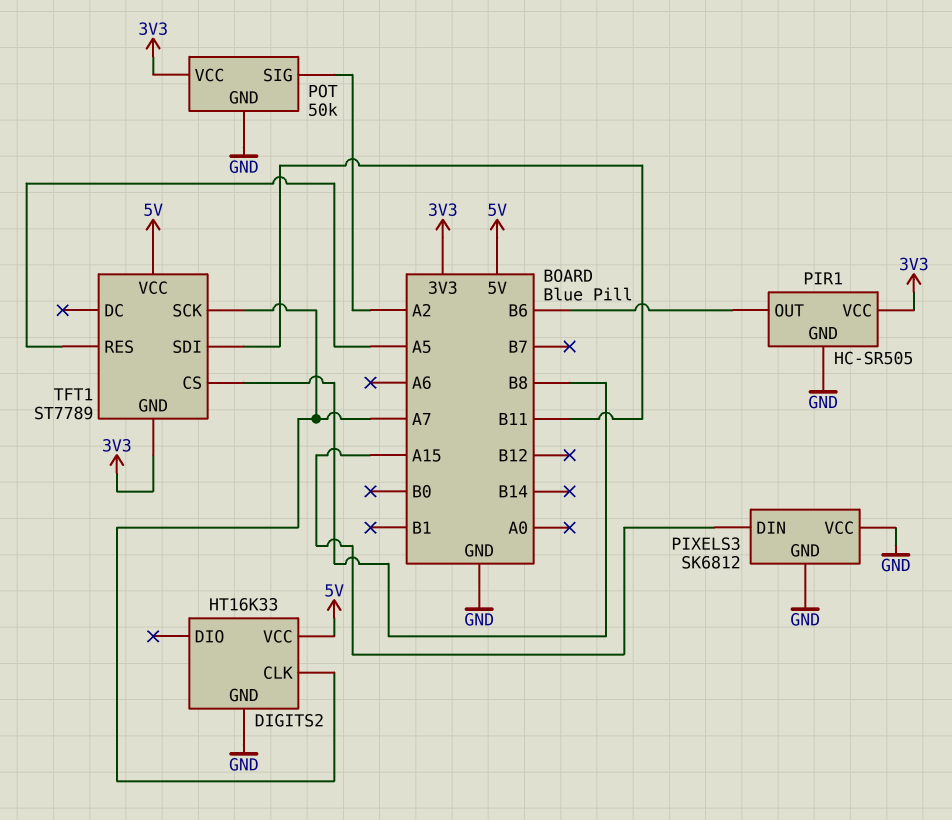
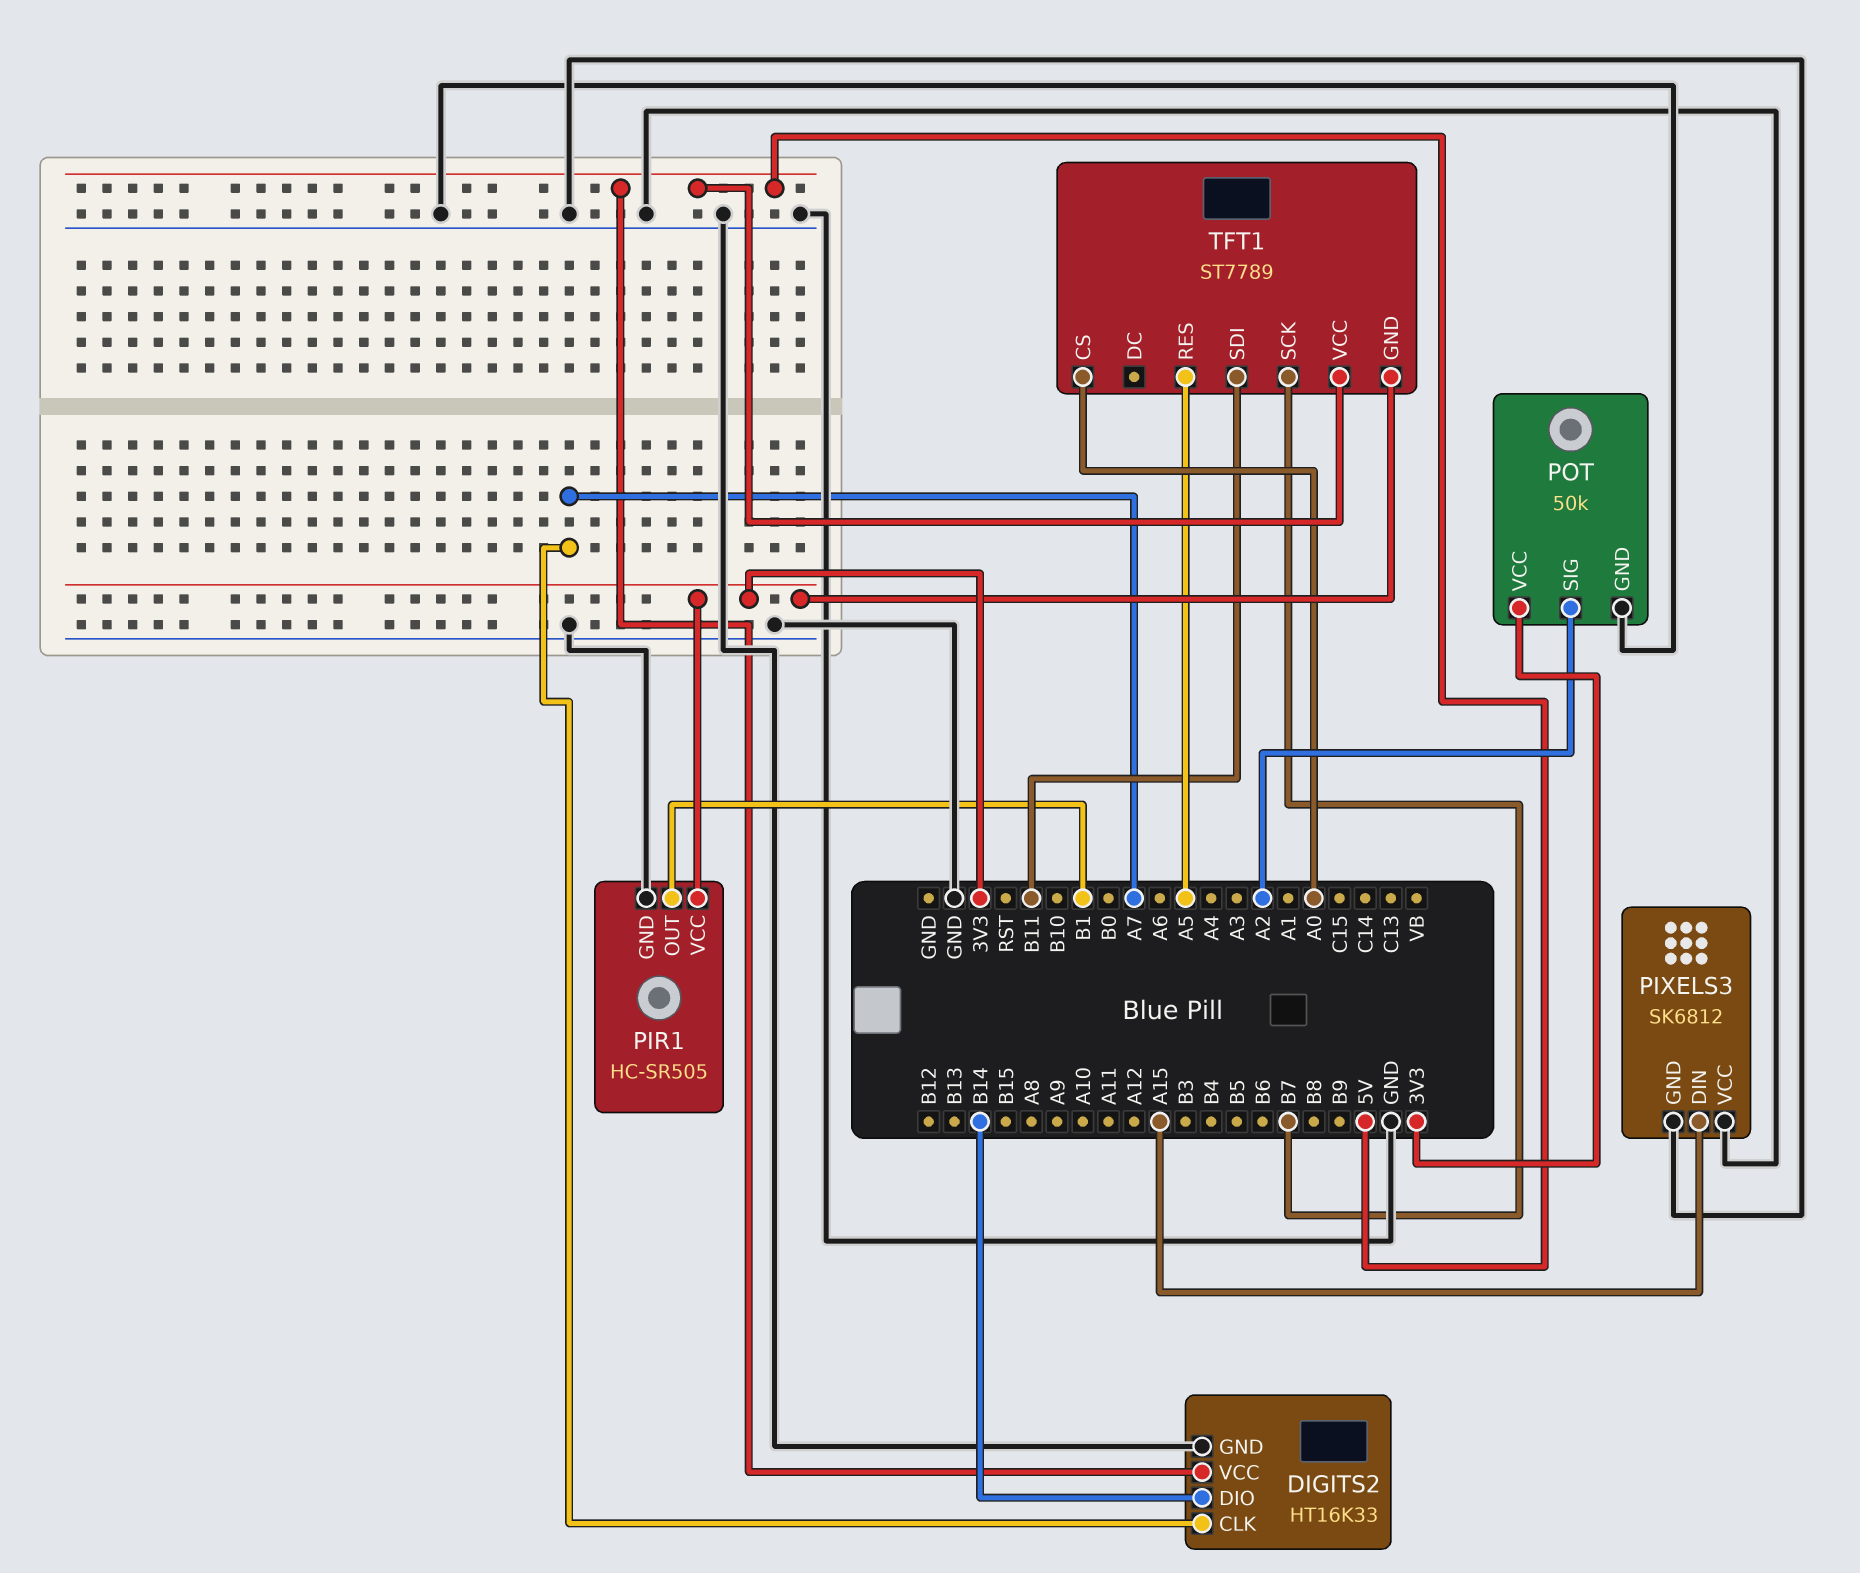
DIGITS2 pin DIO: none -> B14
PIR1 pin OUT: B6 -> B1
TFT1 pin CS: B8 -> A0
TFT1 pin SCK: A7 -> B7

